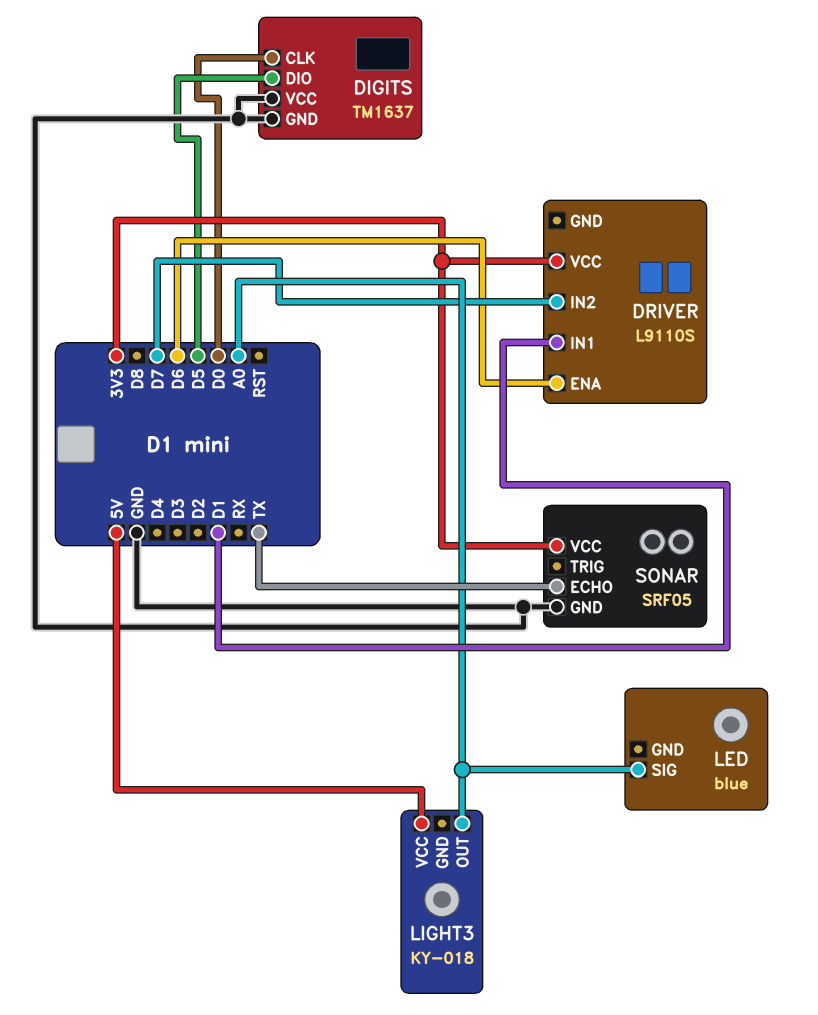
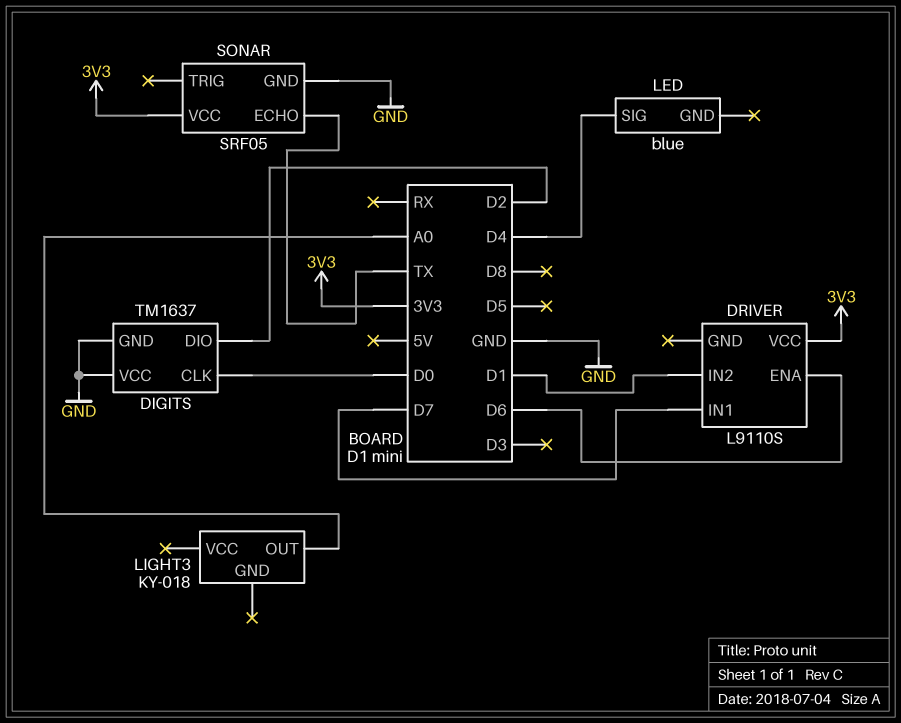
DIGITS pin DIO: D5 -> D2
DRIVER pin IN1: D1 -> D7
DRIVER pin IN2: D7 -> D1
LED pin SIG: A0 -> D4
LIGHT3 pin VCC: 5V -> none

